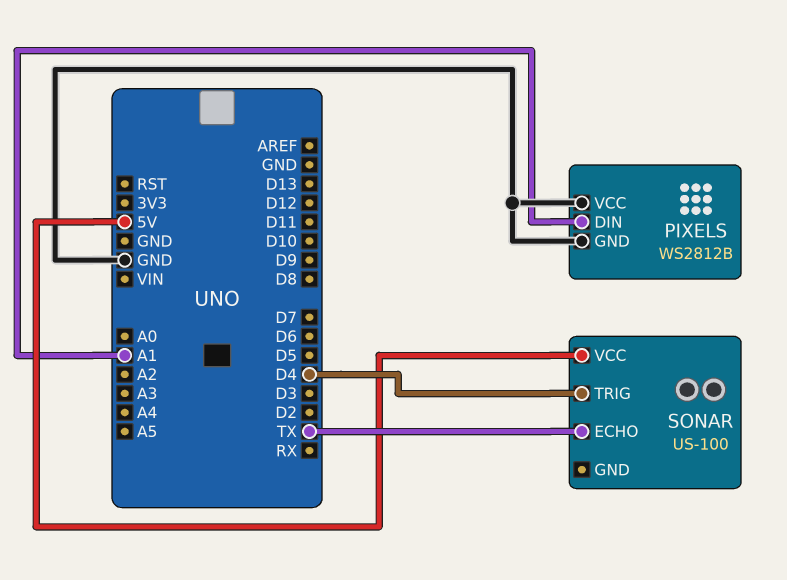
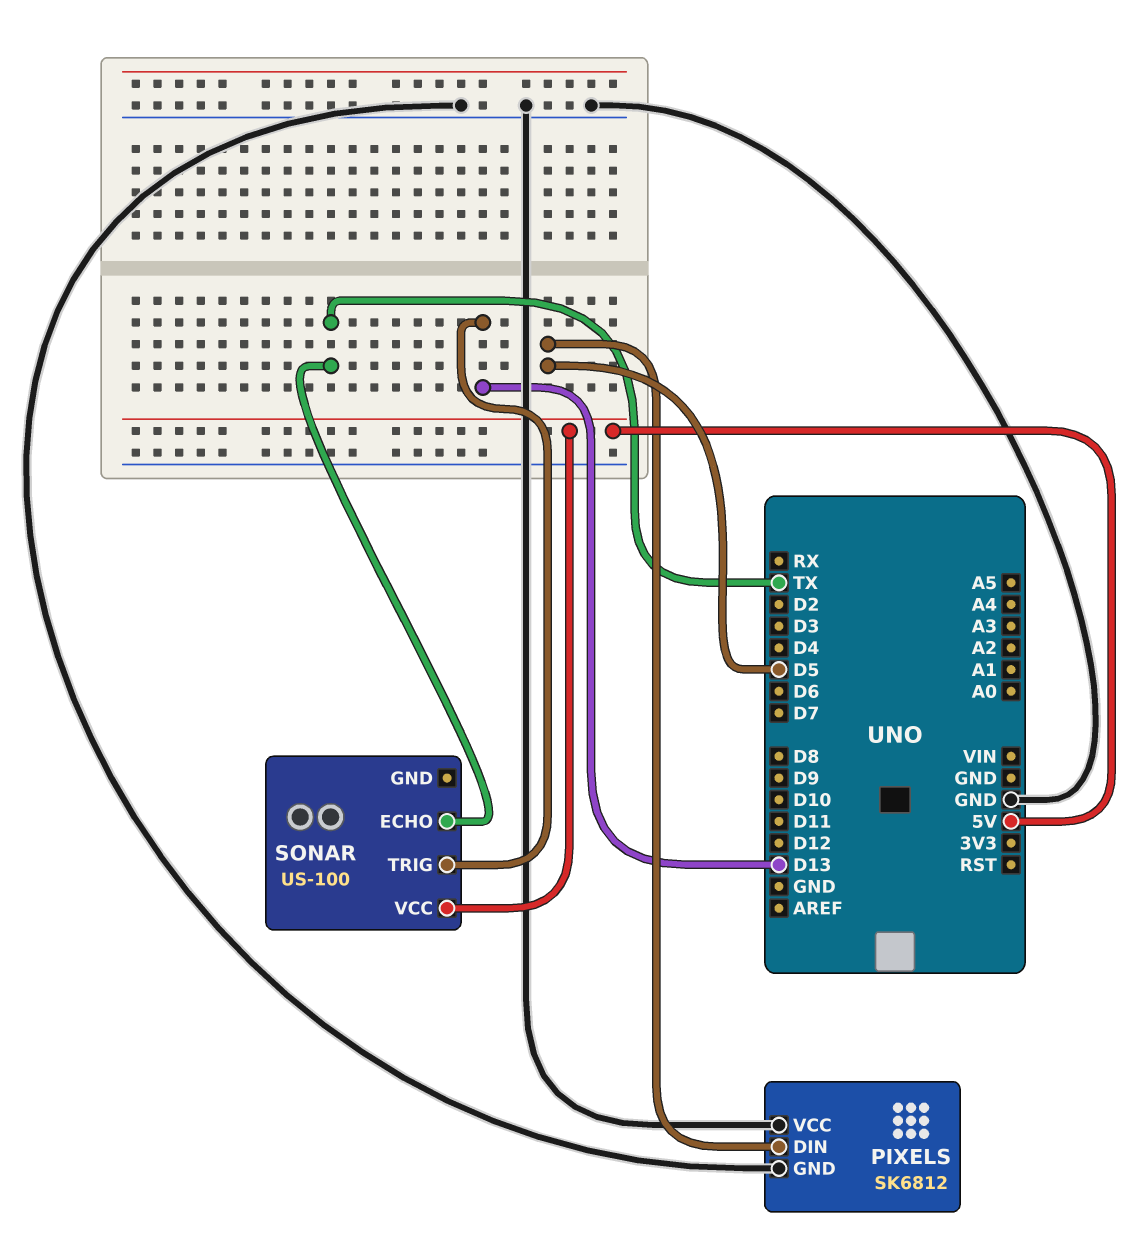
PIXELS: WS2812B -> SK6812
PIXELS pin DIN: A1 -> D5
SONAR pin TRIG: D4 -> D13

